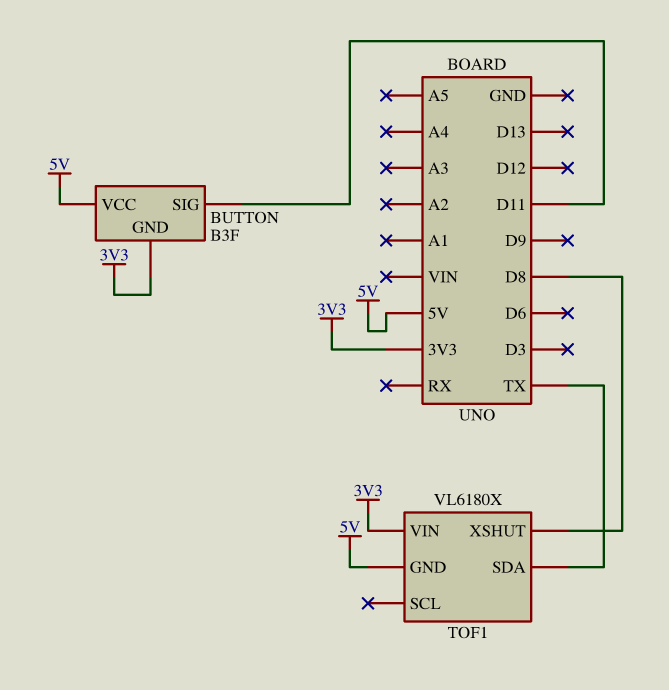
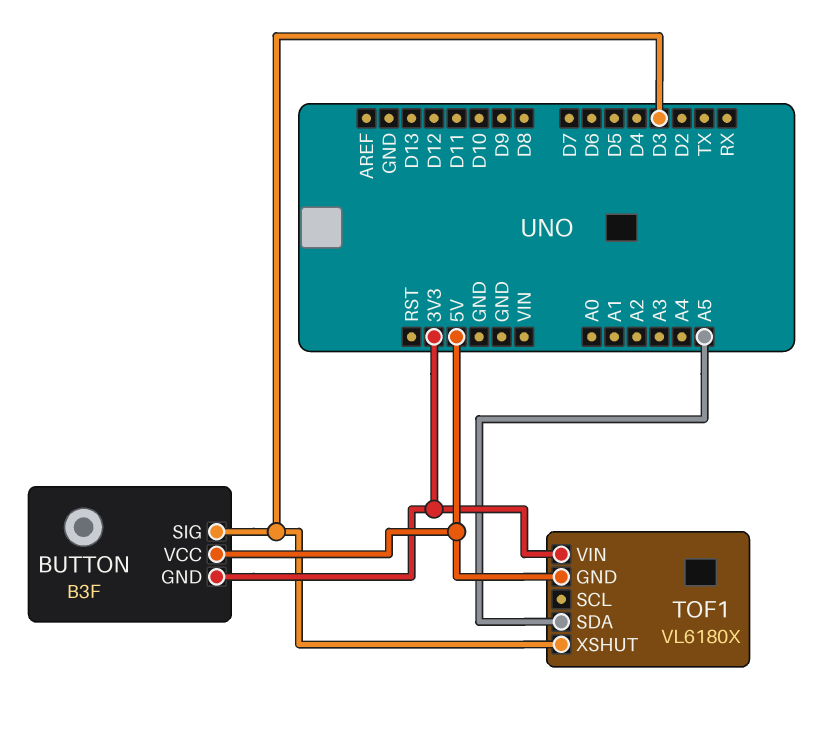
BUTTON pin SIG: D11 -> D3
TOF1 pin SDA: TX -> A5
TOF1 pin XSHUT: D8 -> D3

